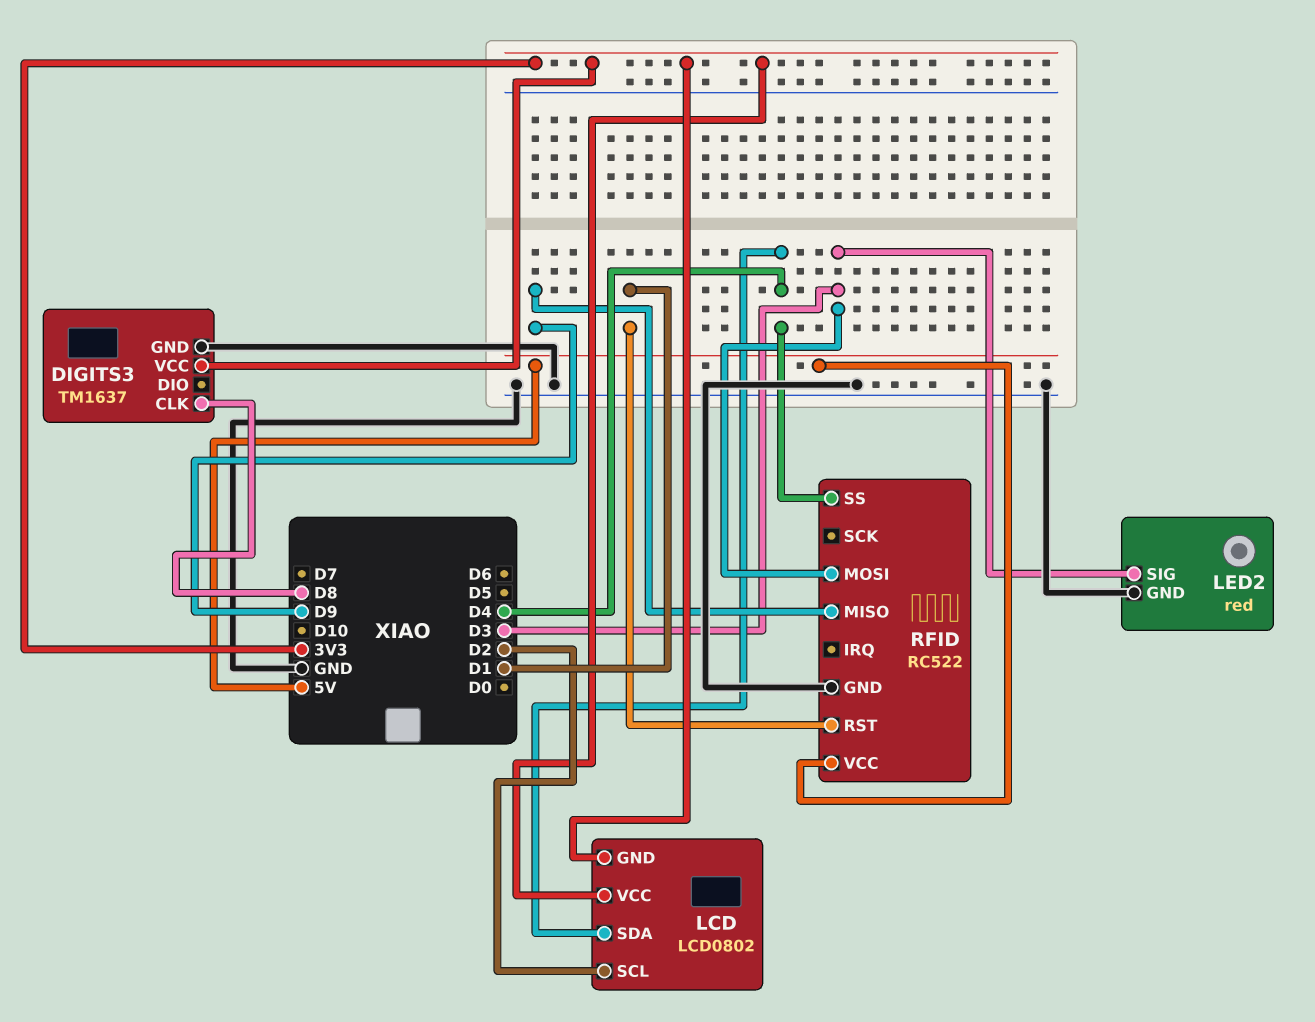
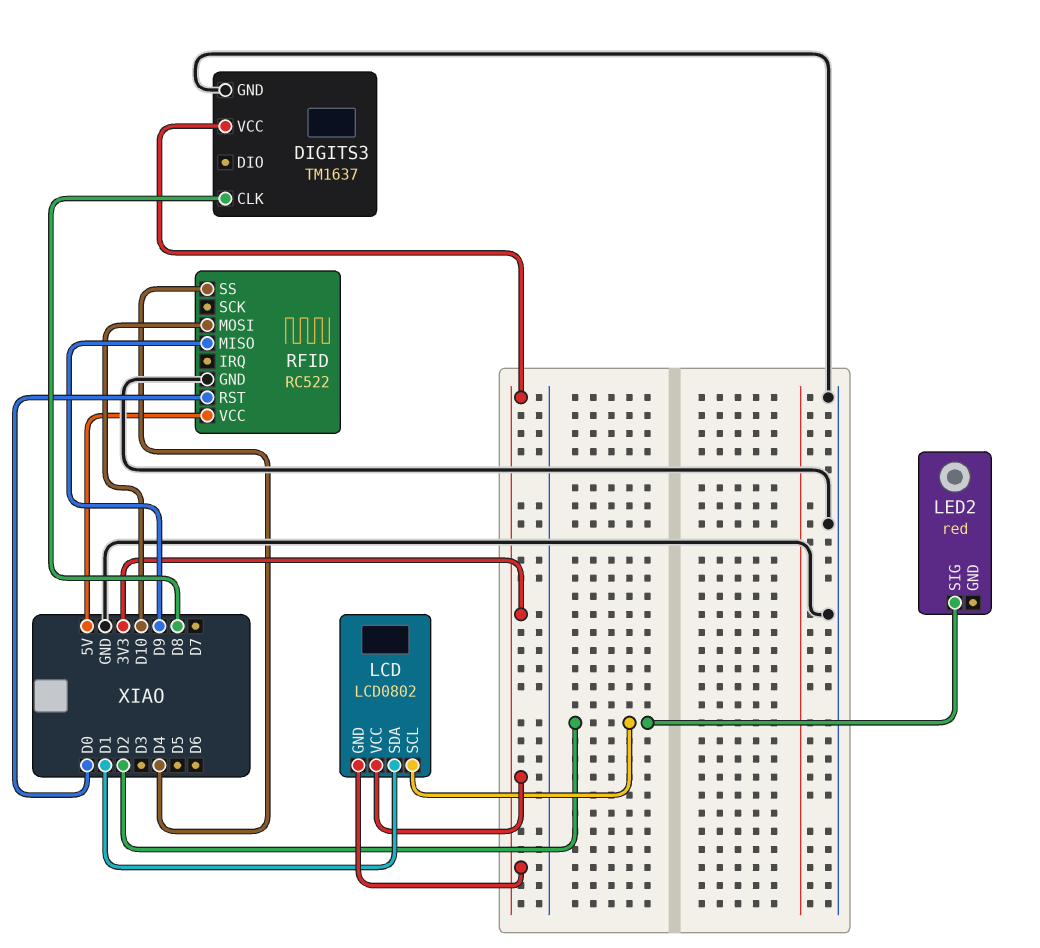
LCD pin SDA: D4 -> D1
LED2 pin GND: GND -> none
LED2 pin SIG: D3 -> D2
RFID pin MOSI: D3 -> D10
RFID pin RST: D1 -> D0

